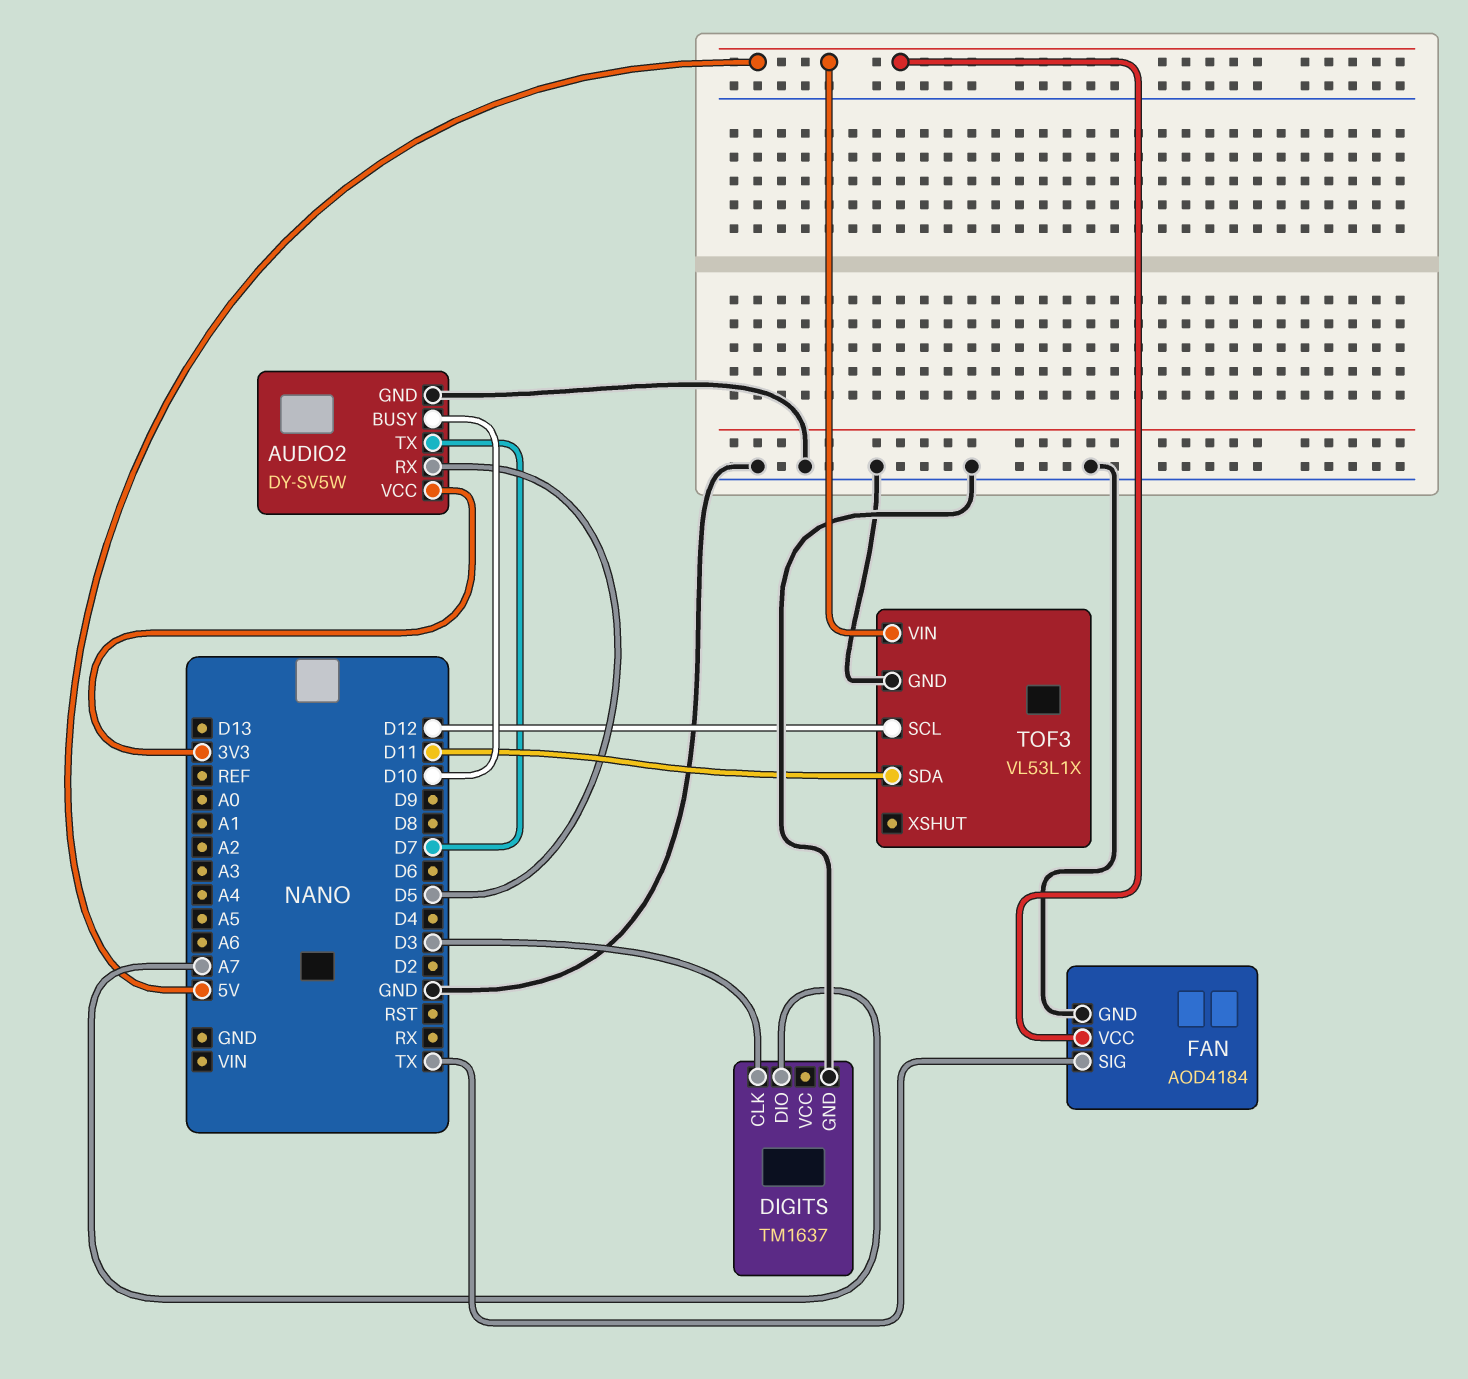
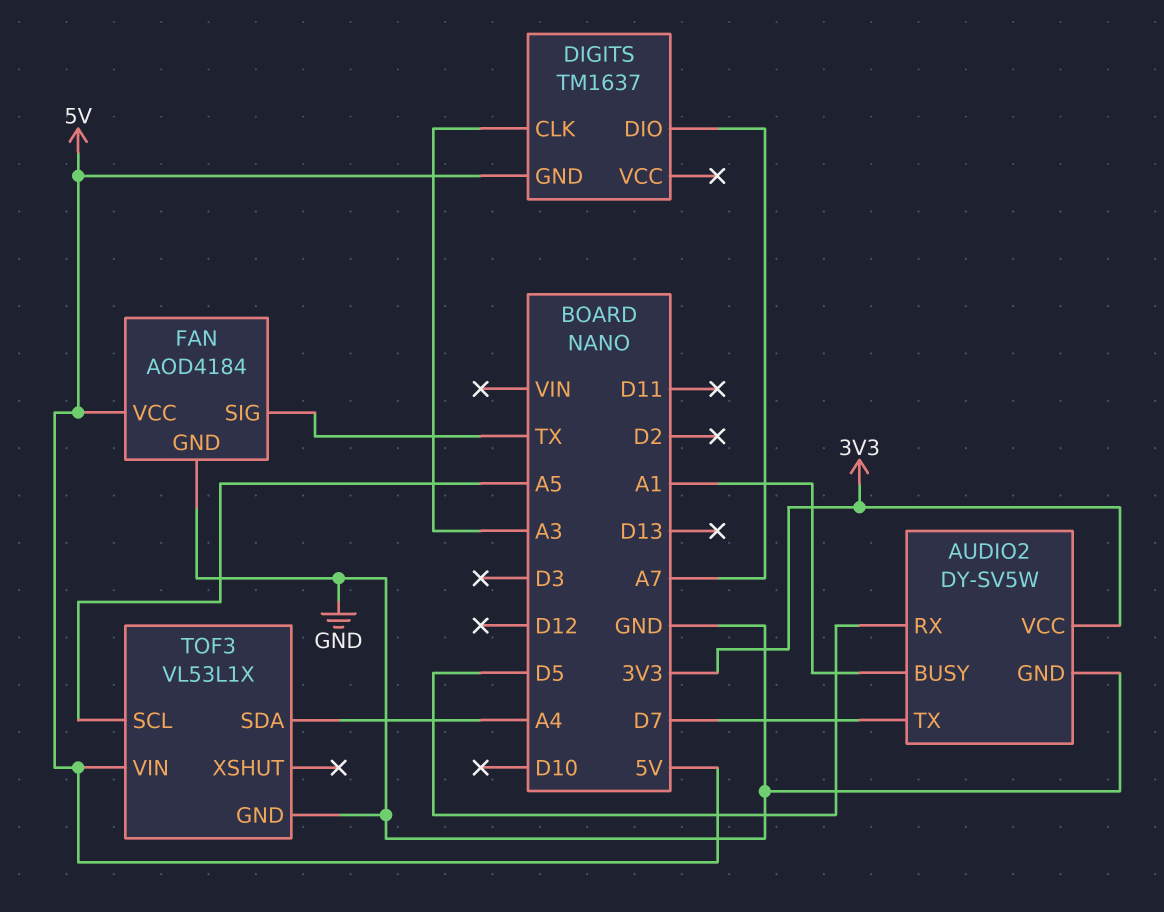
AUDIO2 pin BUSY: D10 -> A1
DIGITS pin CLK: D3 -> A3
DIGITS pin GND: GND -> 5V
TOF3 pin SCL: D12 -> A5
TOF3 pin SDA: D11 -> A4

